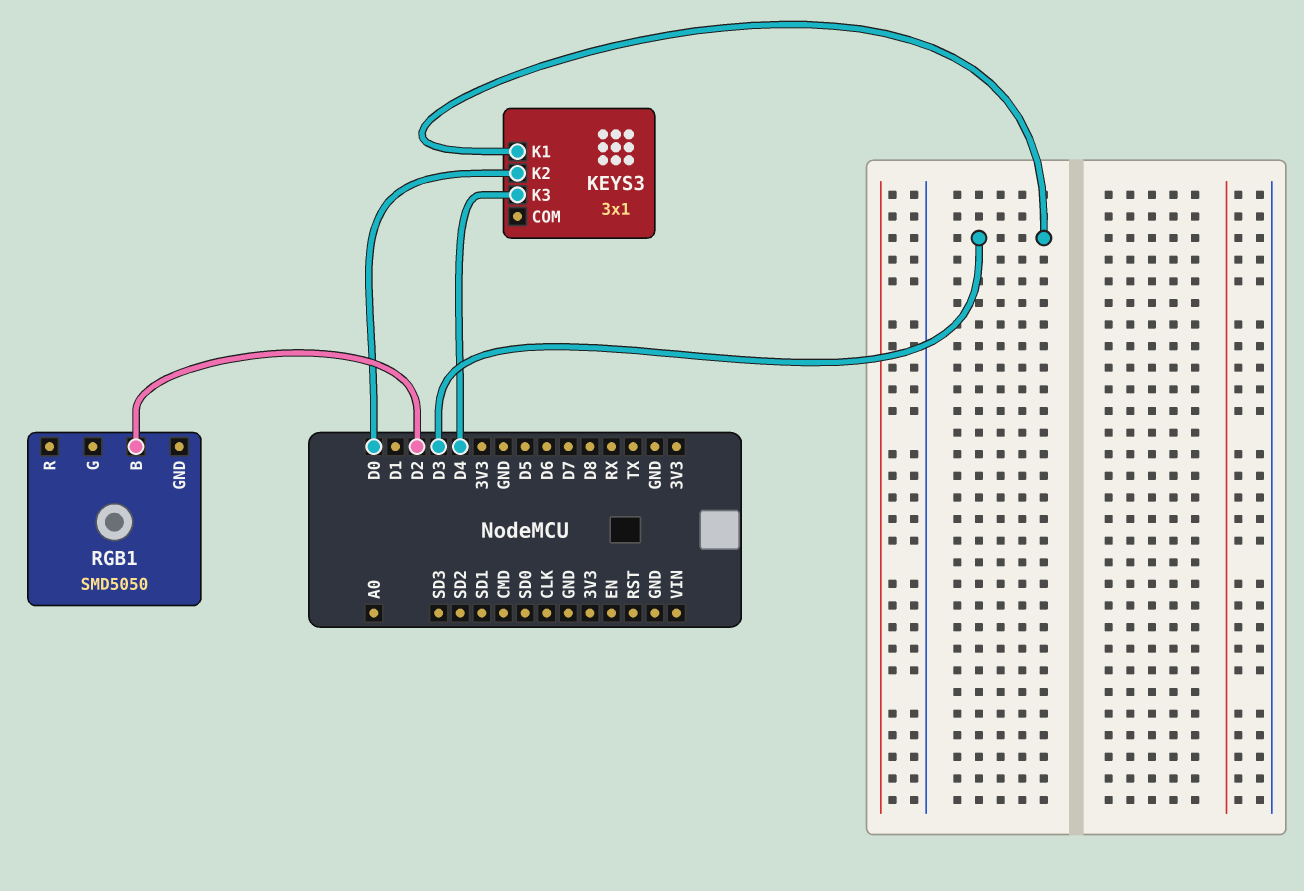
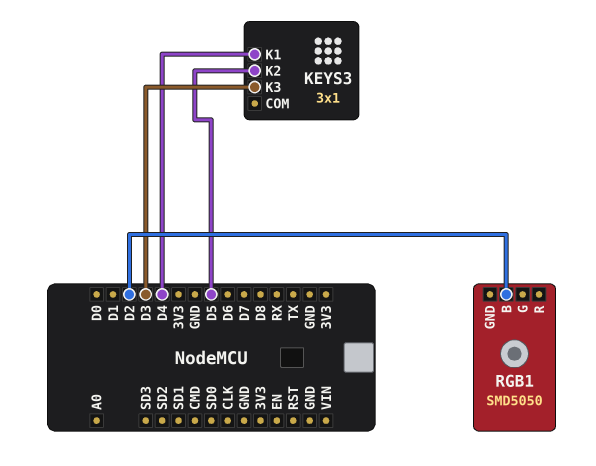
KEYS3 pin K1: D3 -> D4
KEYS3 pin K2: D0 -> D5
KEYS3 pin K3: D4 -> D3

